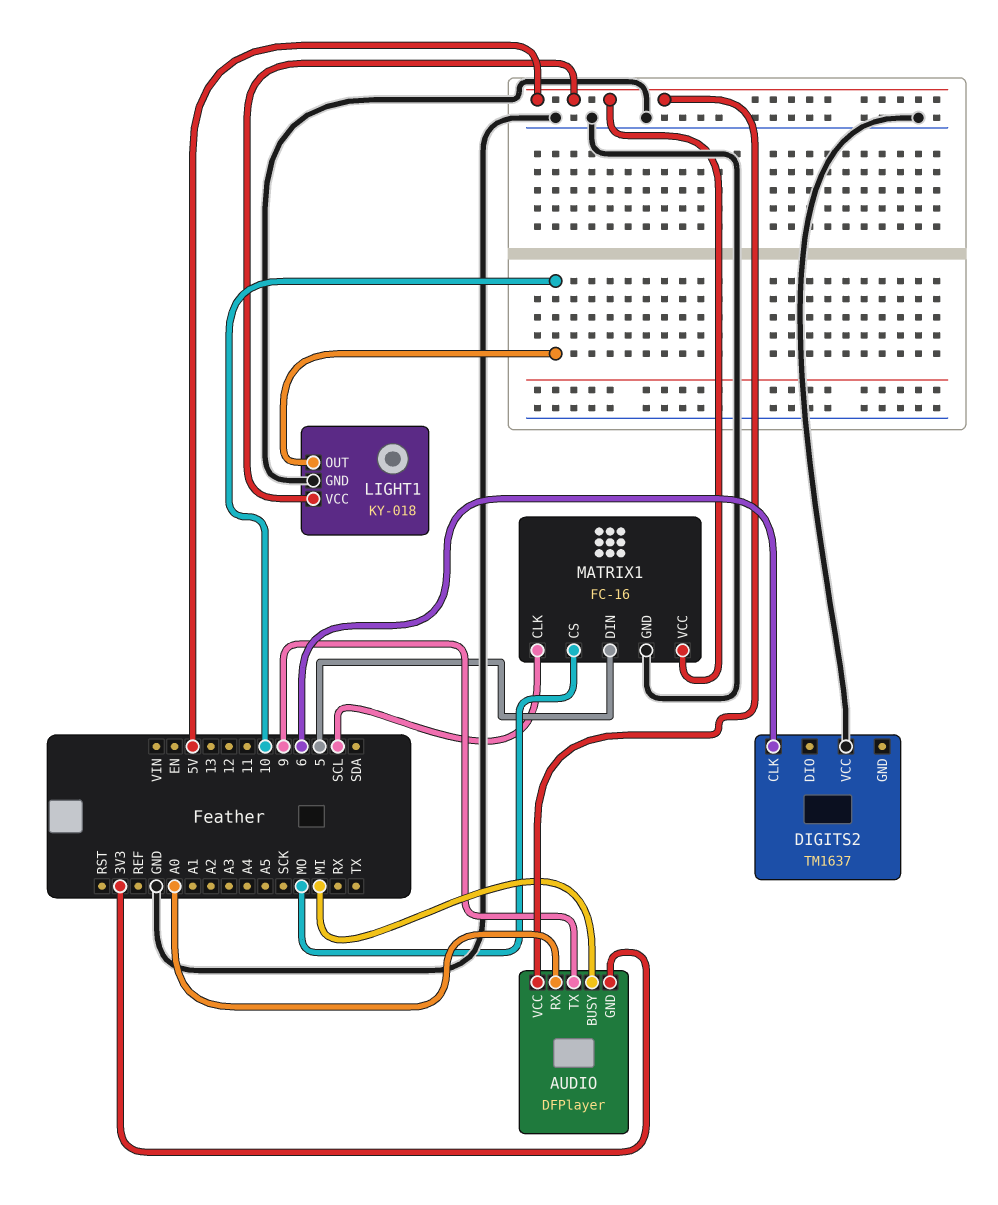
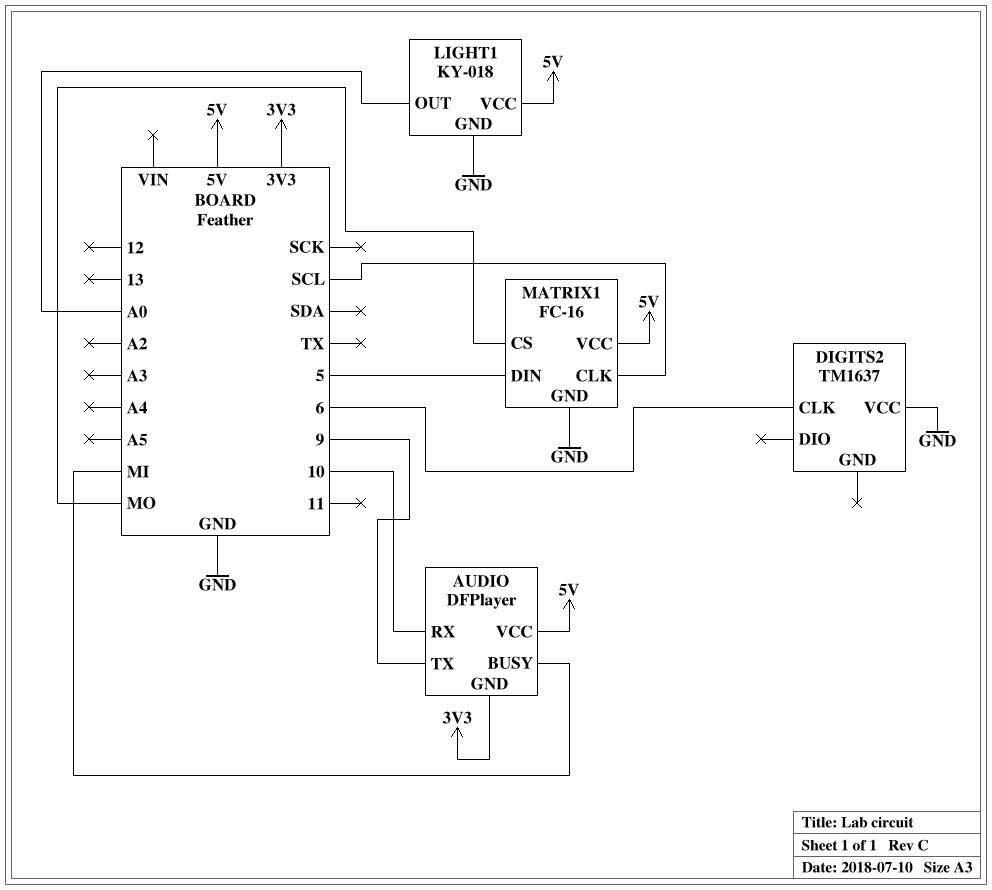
AUDIO pin RX: A0 -> 10
LIGHT1 pin OUT: 10 -> A0

